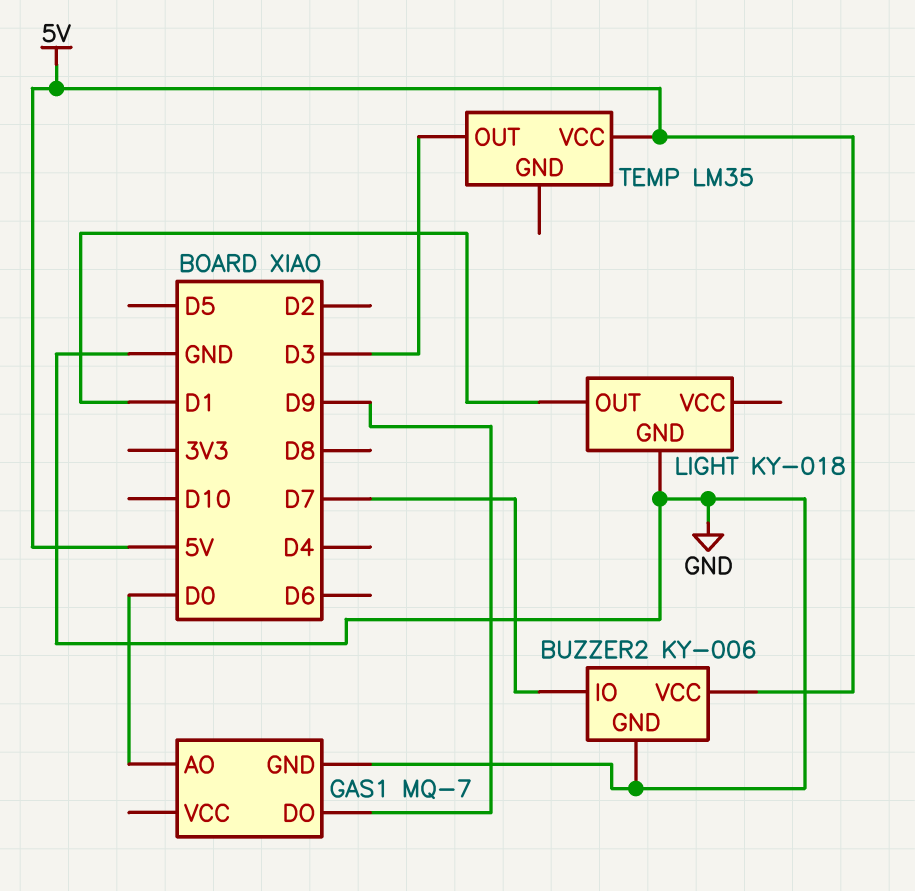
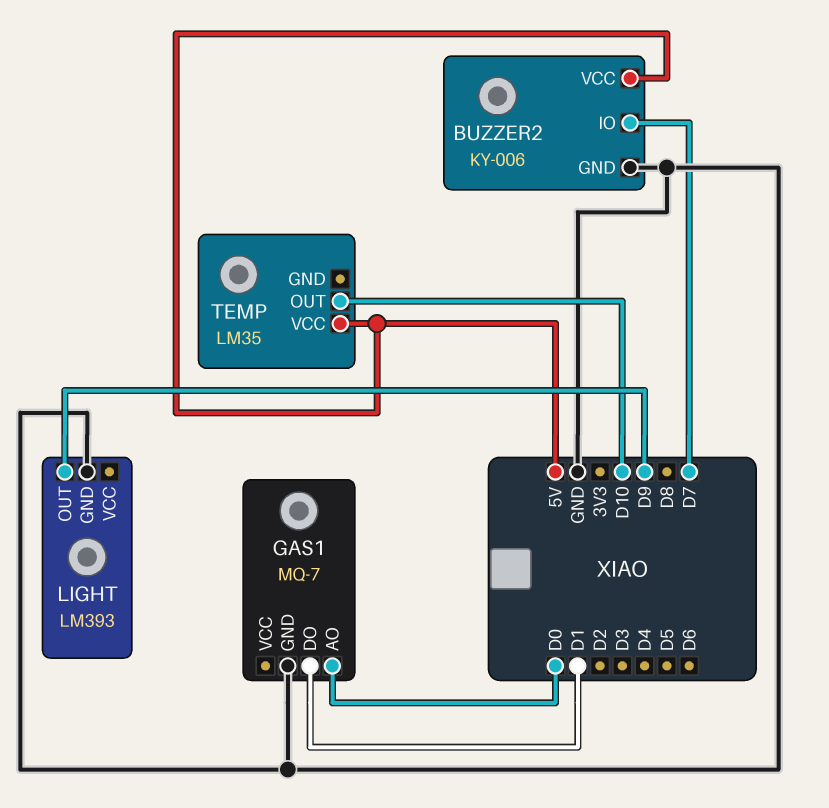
GAS1 pin DO: D9 -> D1
LIGHT: KY-018 -> LM393
LIGHT pin OUT: D1 -> D9
TEMP pin OUT: D3 -> D10

